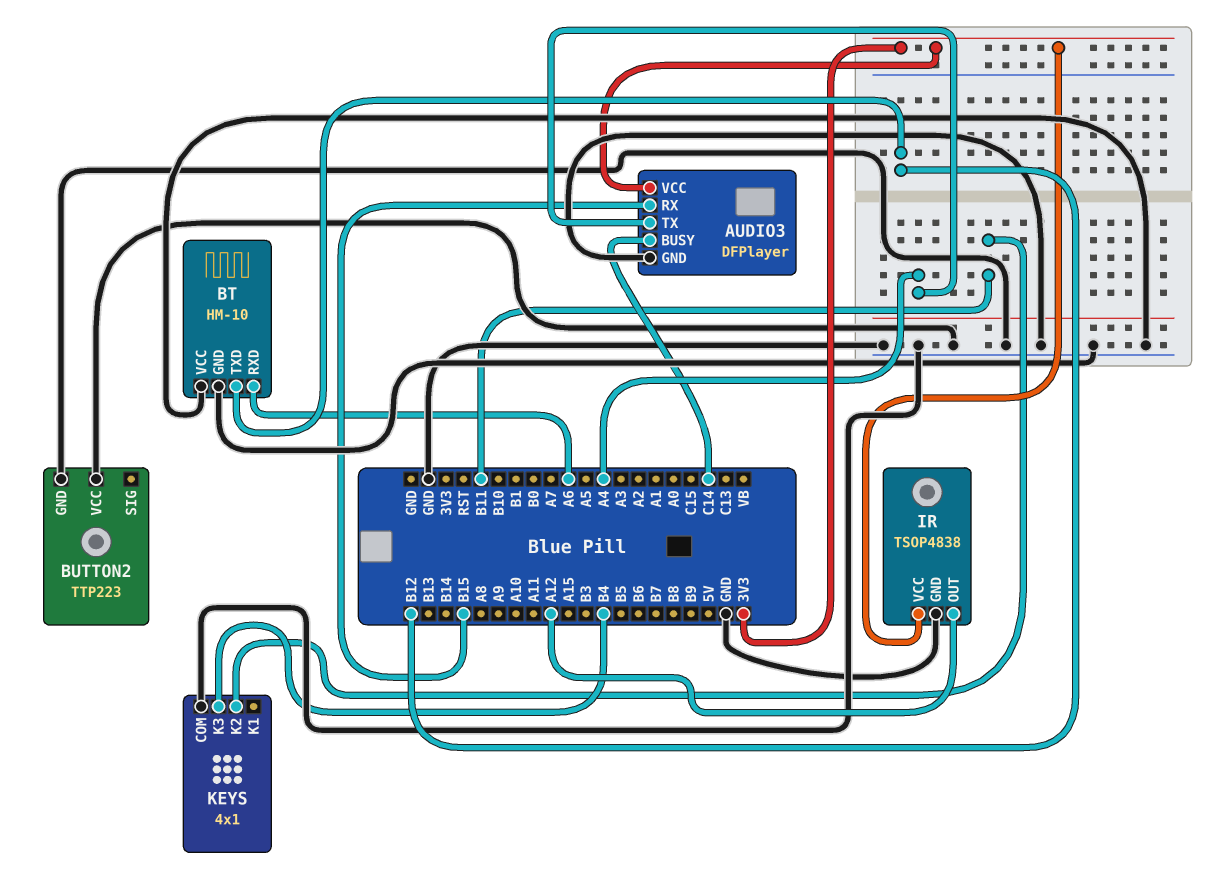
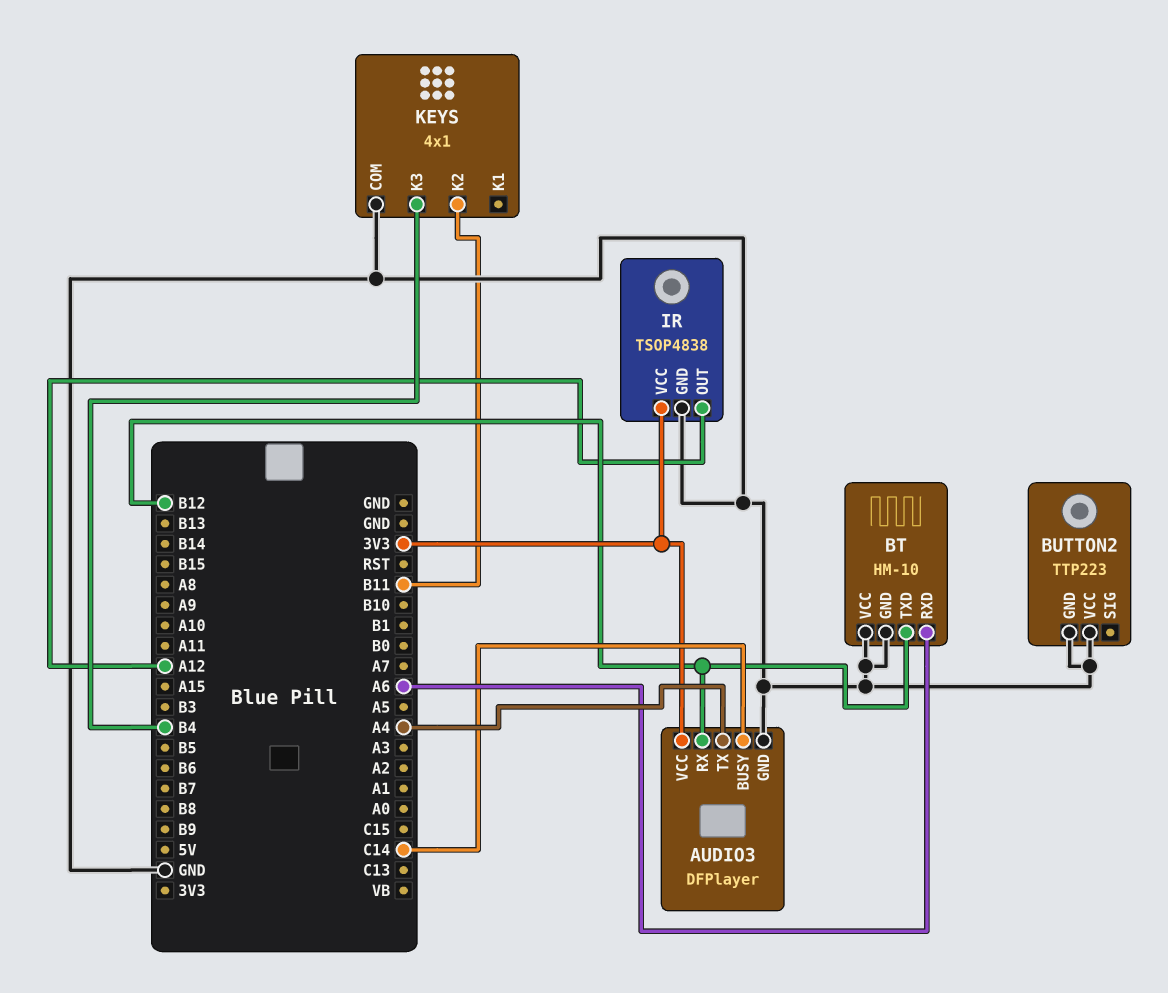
AUDIO3 pin RX: B15 -> B12

